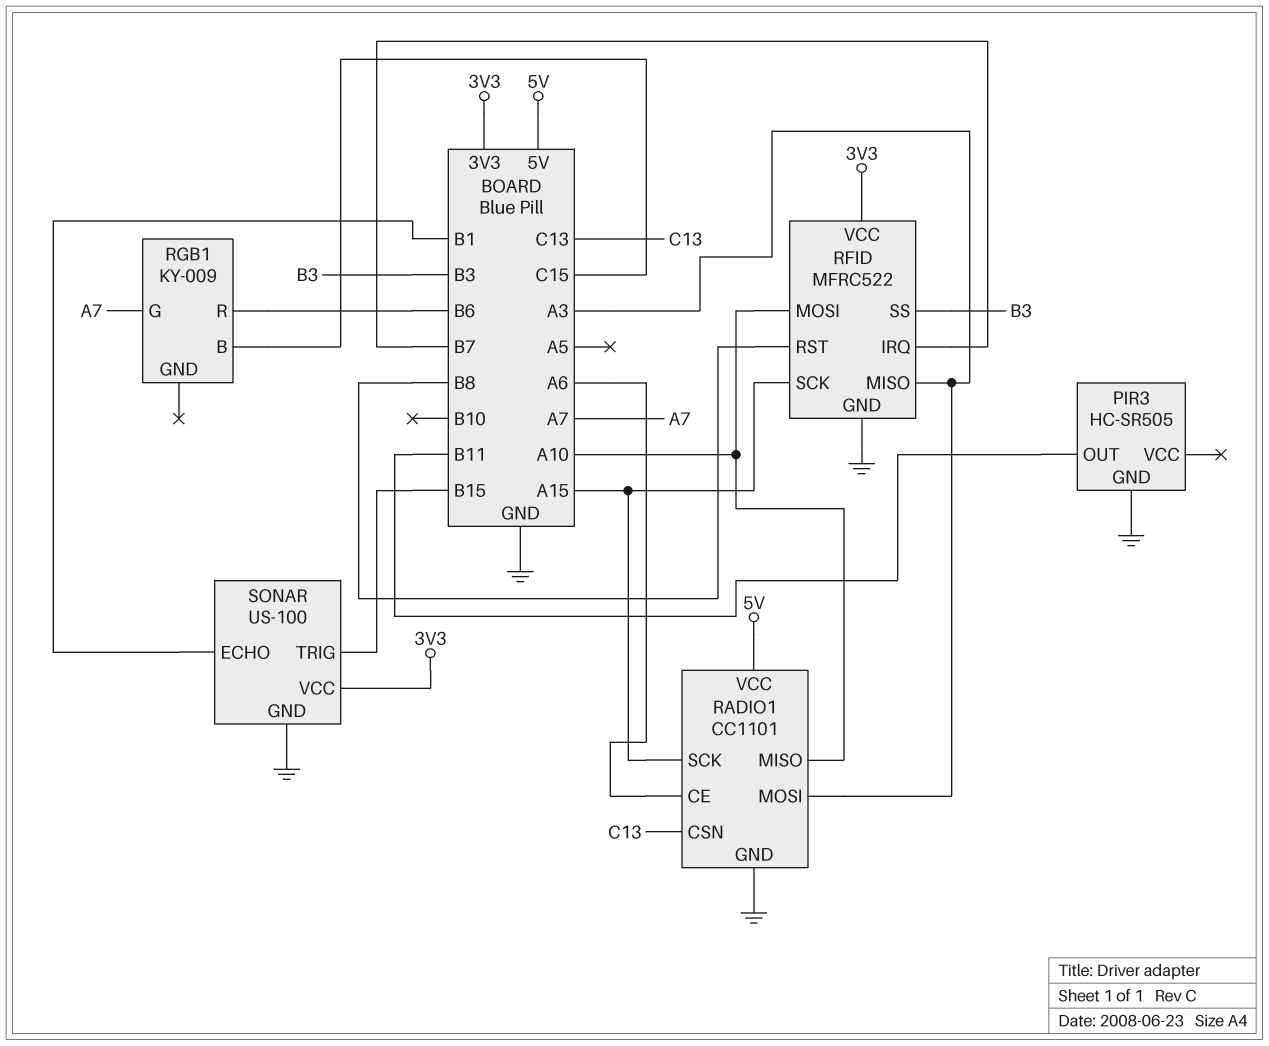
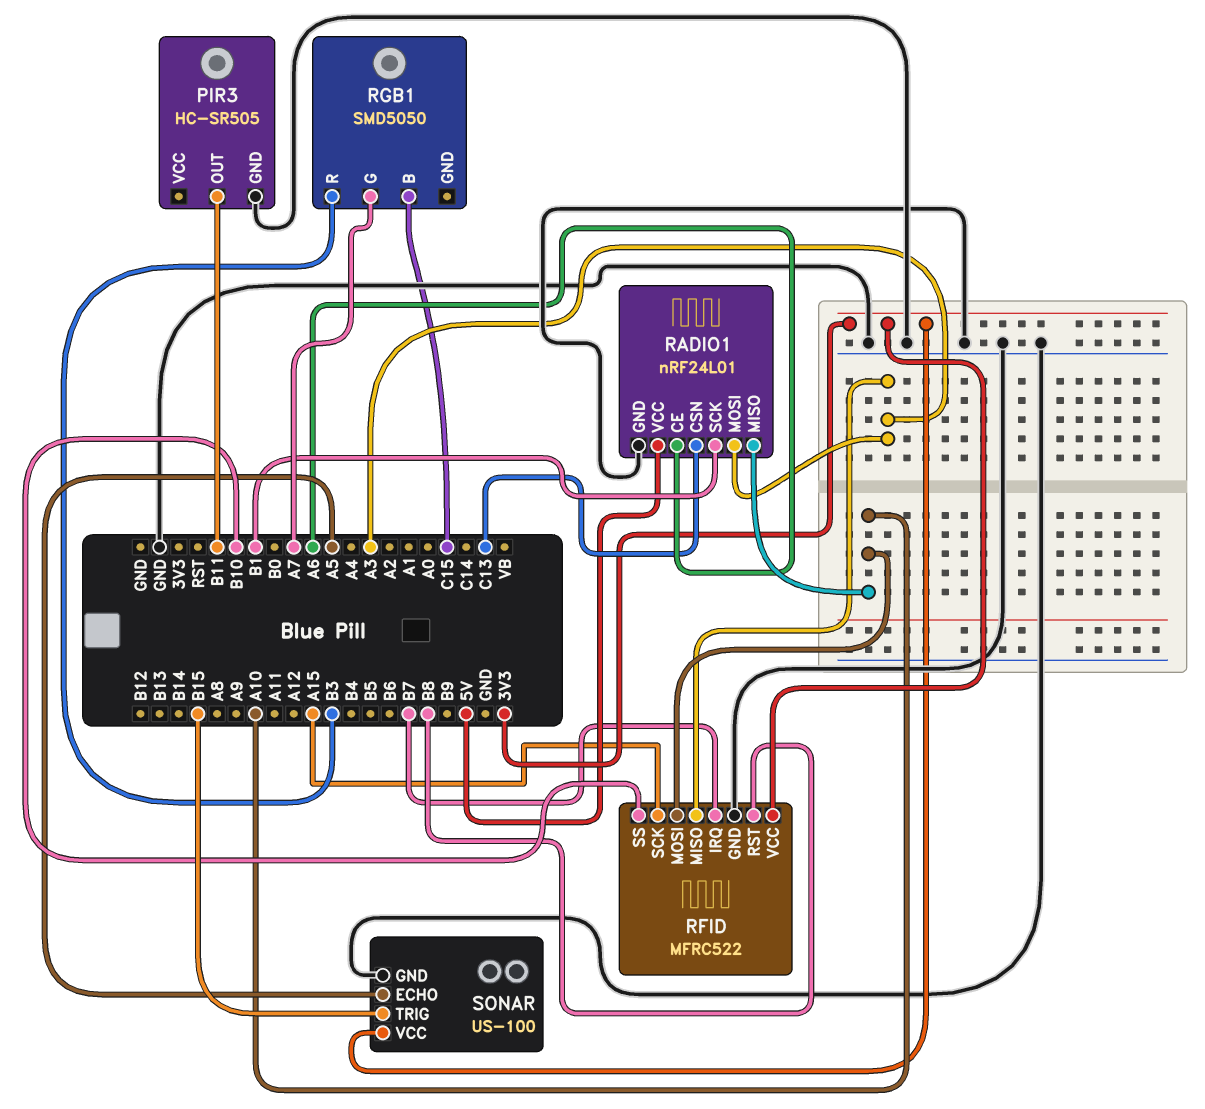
RADIO1: CC1101 -> nRF24L01
RADIO1 pin SCK: A15 -> B1
RFID pin SS: B3 -> B10
RGB1: KY-009 -> SMD5050
RGB1 pin R: B6 -> B3
SONAR pin ECHO: B1 -> A5

